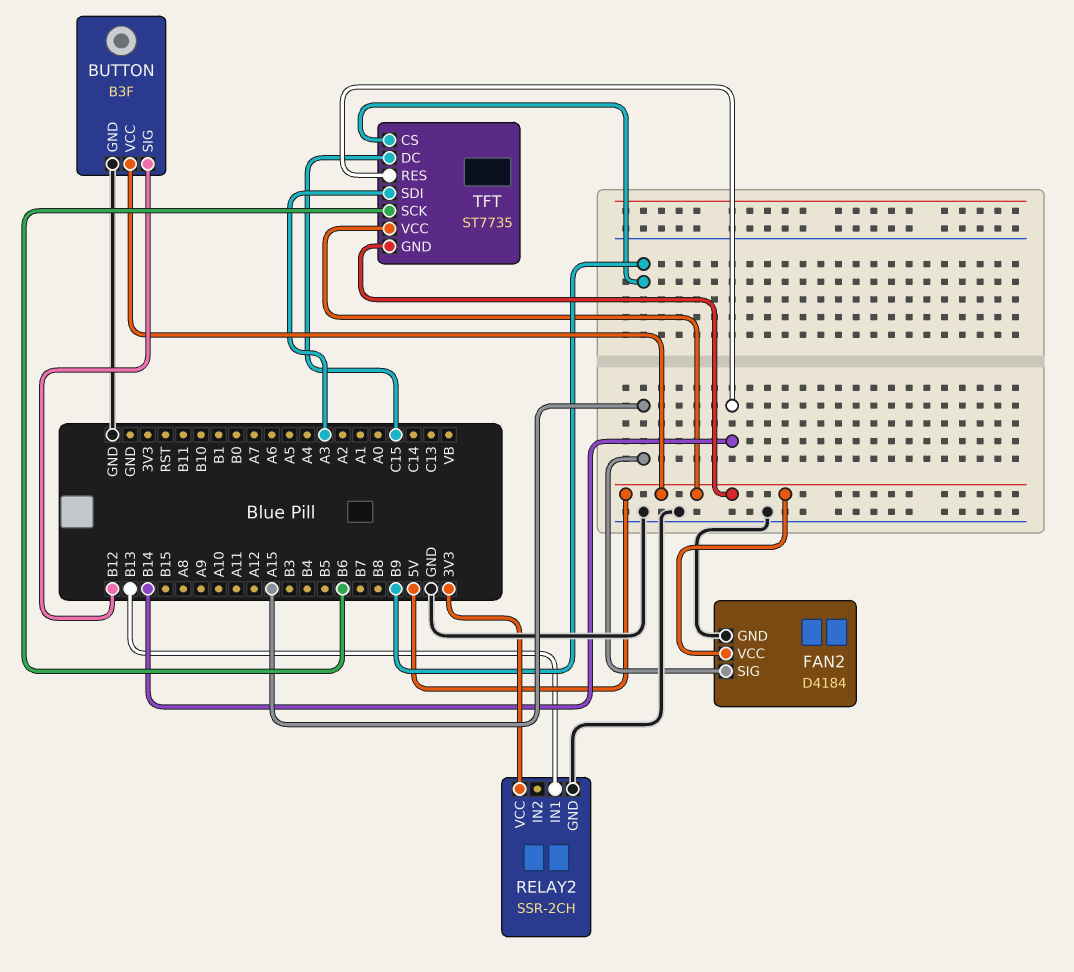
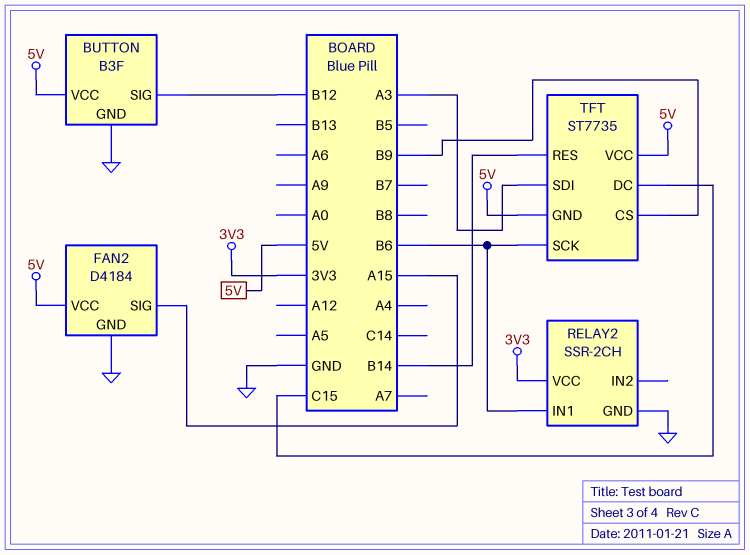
RELAY2 pin IN1: B13 -> B6

